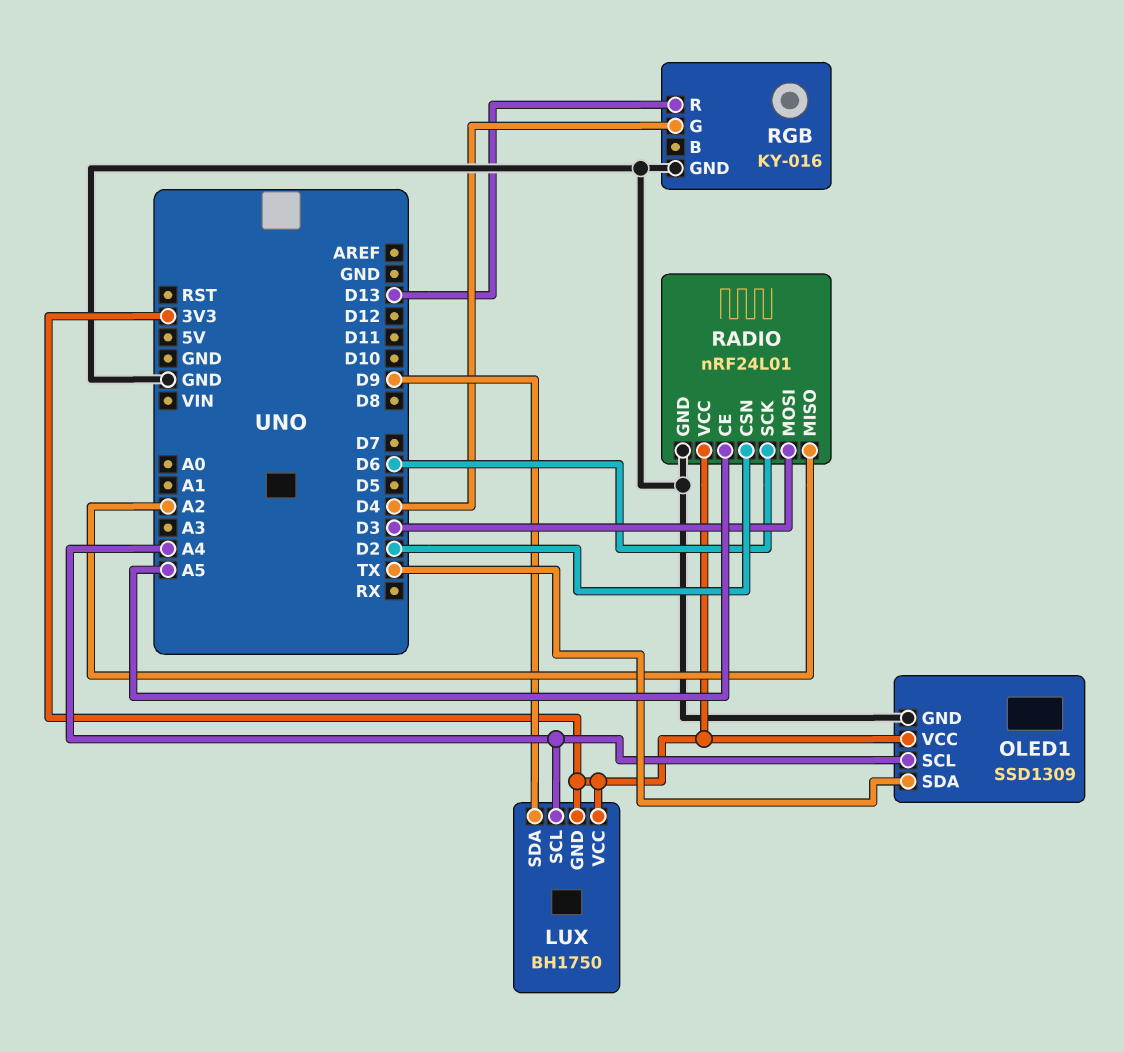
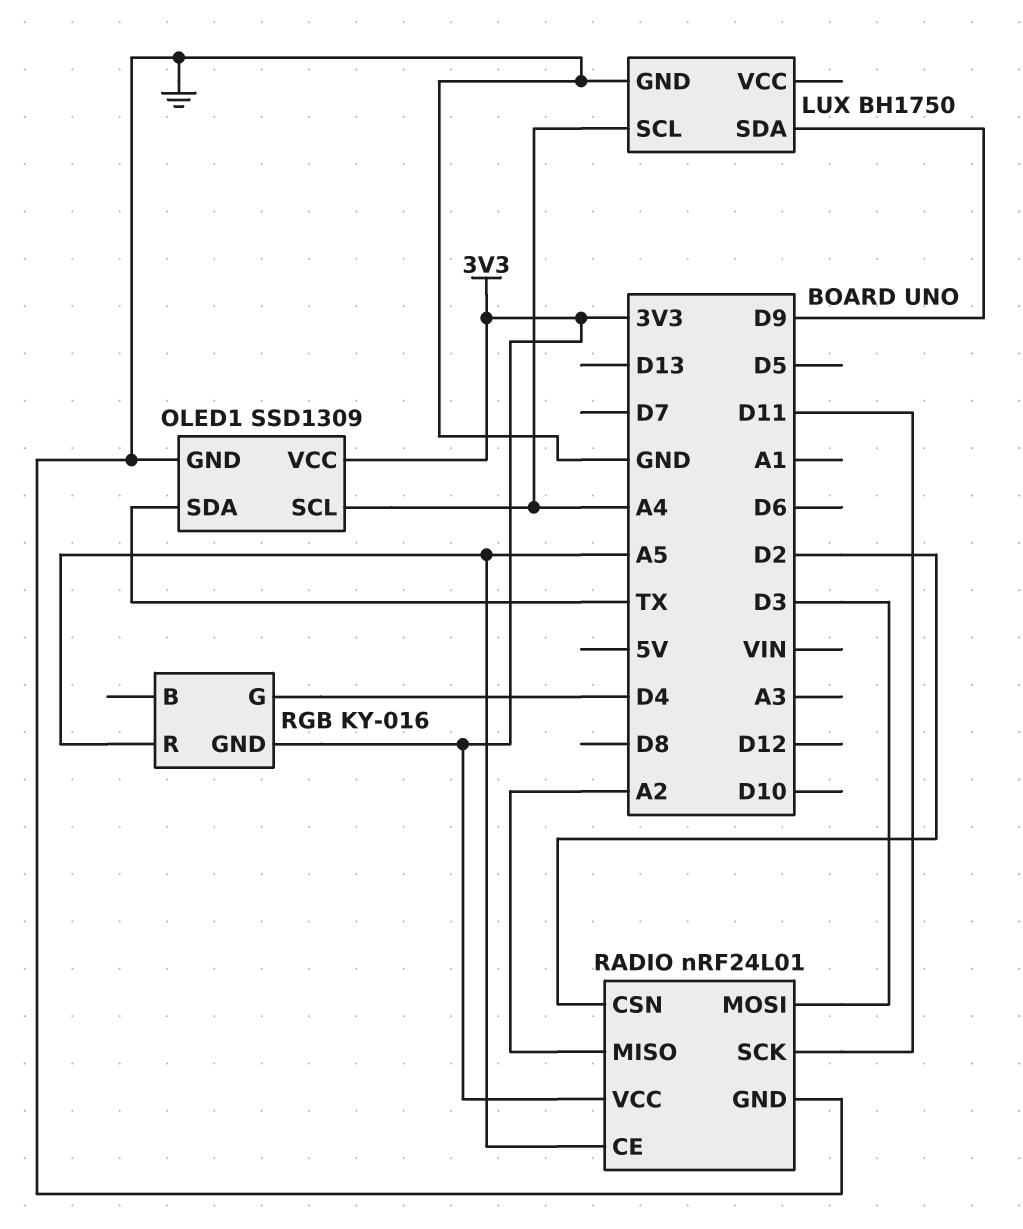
LUX pin GND: 3V3 -> GND
LUX pin VCC: 3V3 -> none
RADIO pin SCK: D6 -> D11
RGB pin GND: GND -> 3V3
RGB pin R: D13 -> A5

